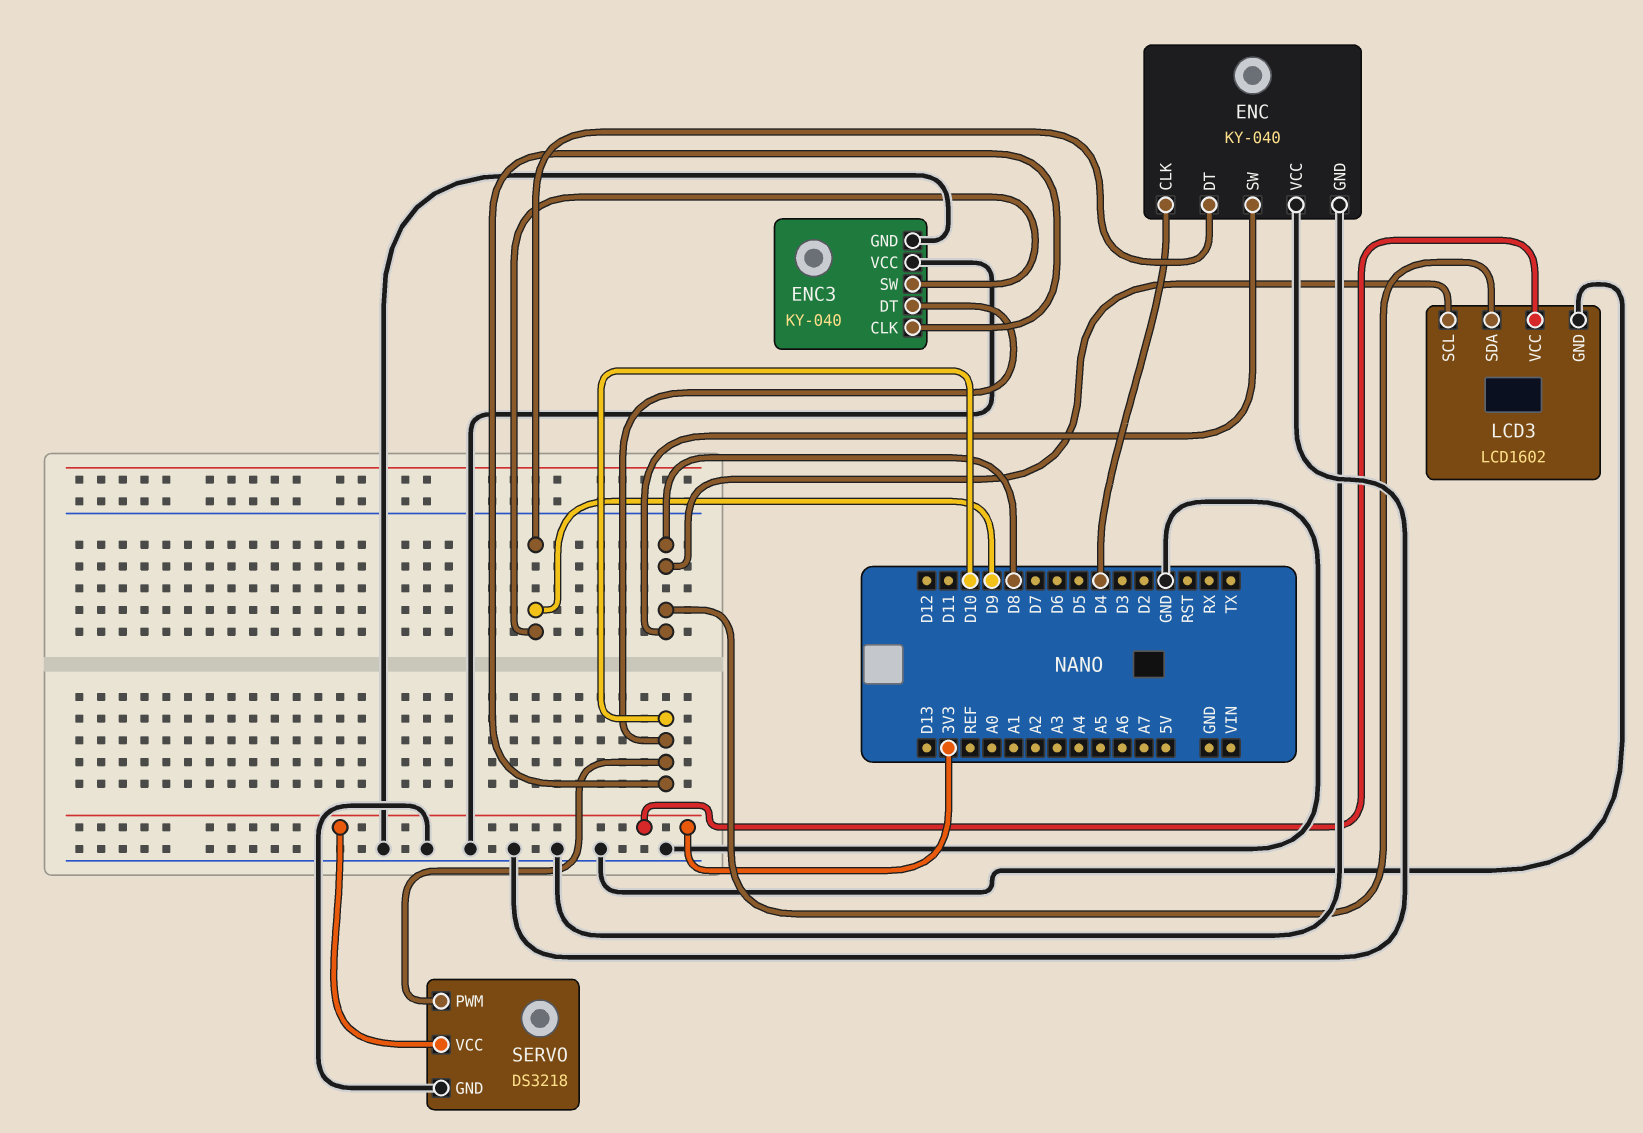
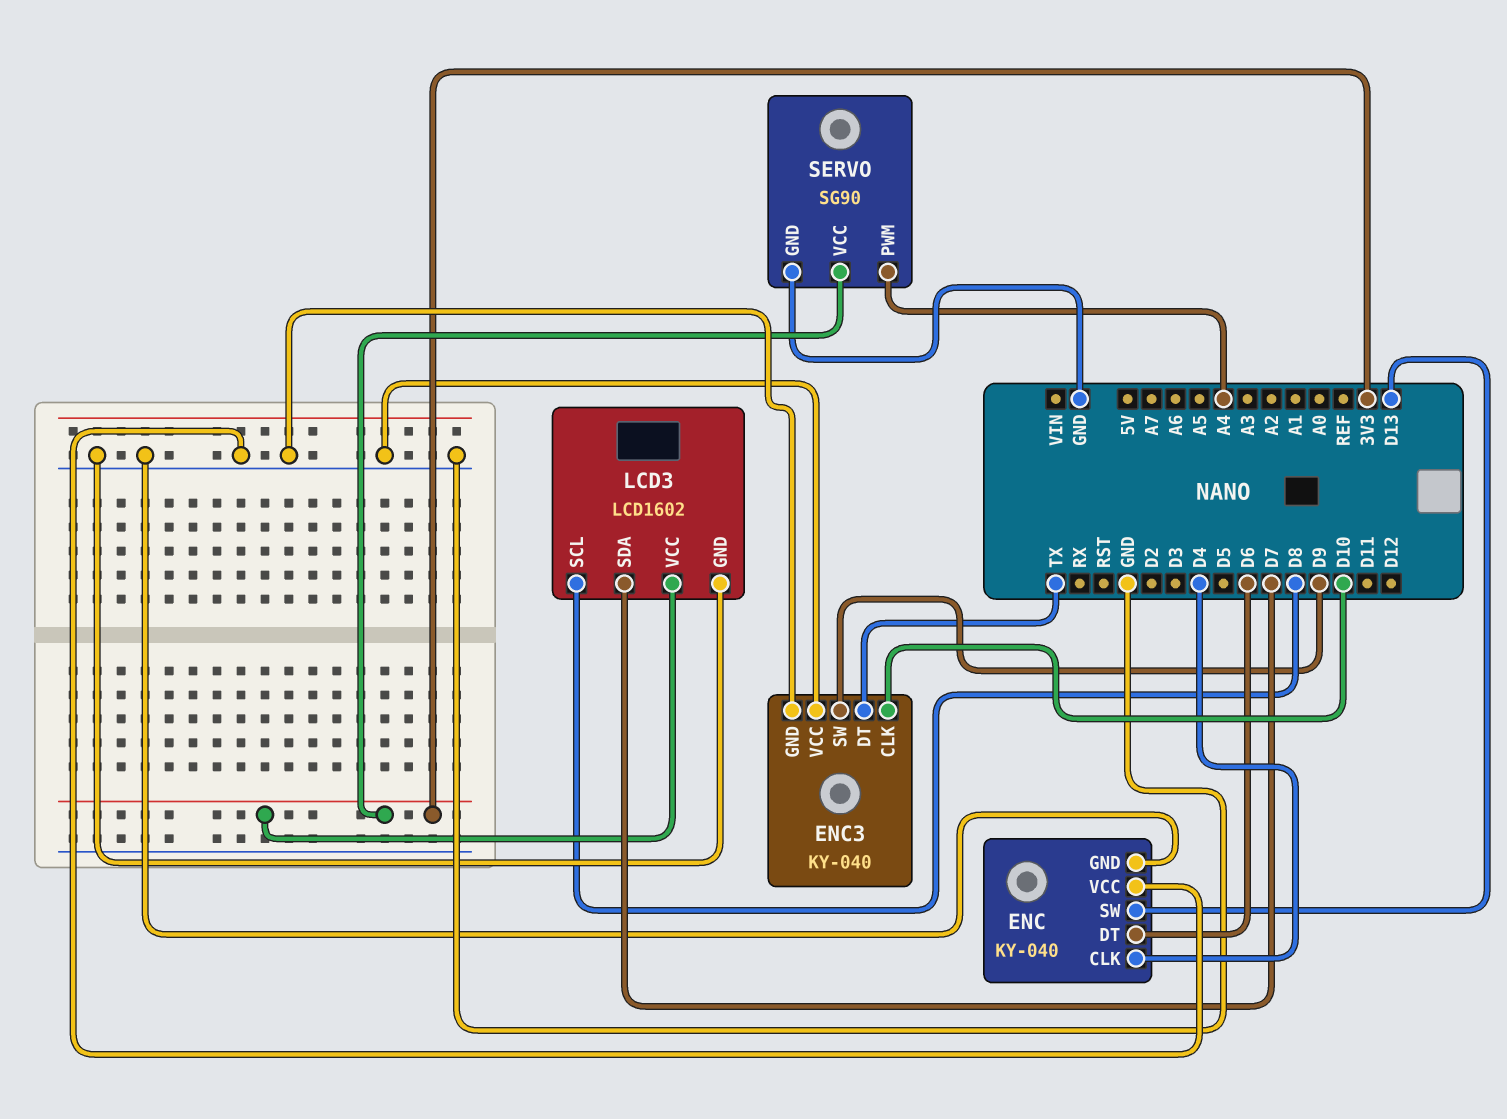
ENC pin DT: D9 -> D6
ENC pin SW: D8 -> D13
ENC3 pin DT: D10 -> TX
LCD3 pin SDA: D8 -> D7
SERVO: DS3218 -> SG90
SERVO pin PWM: D10 -> A4

